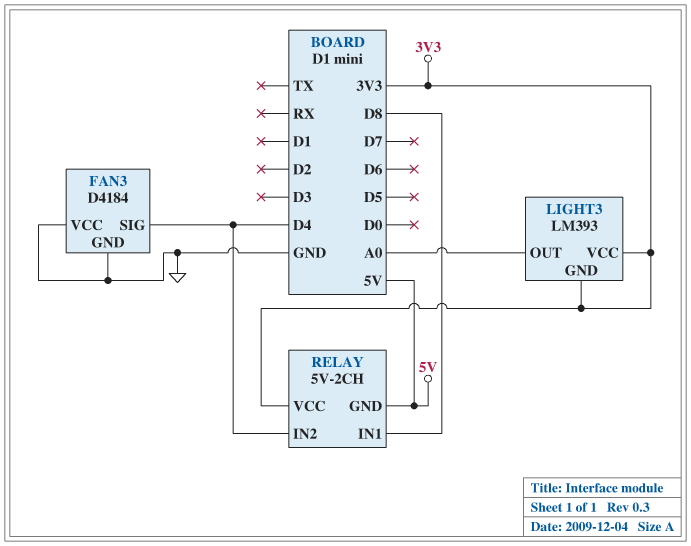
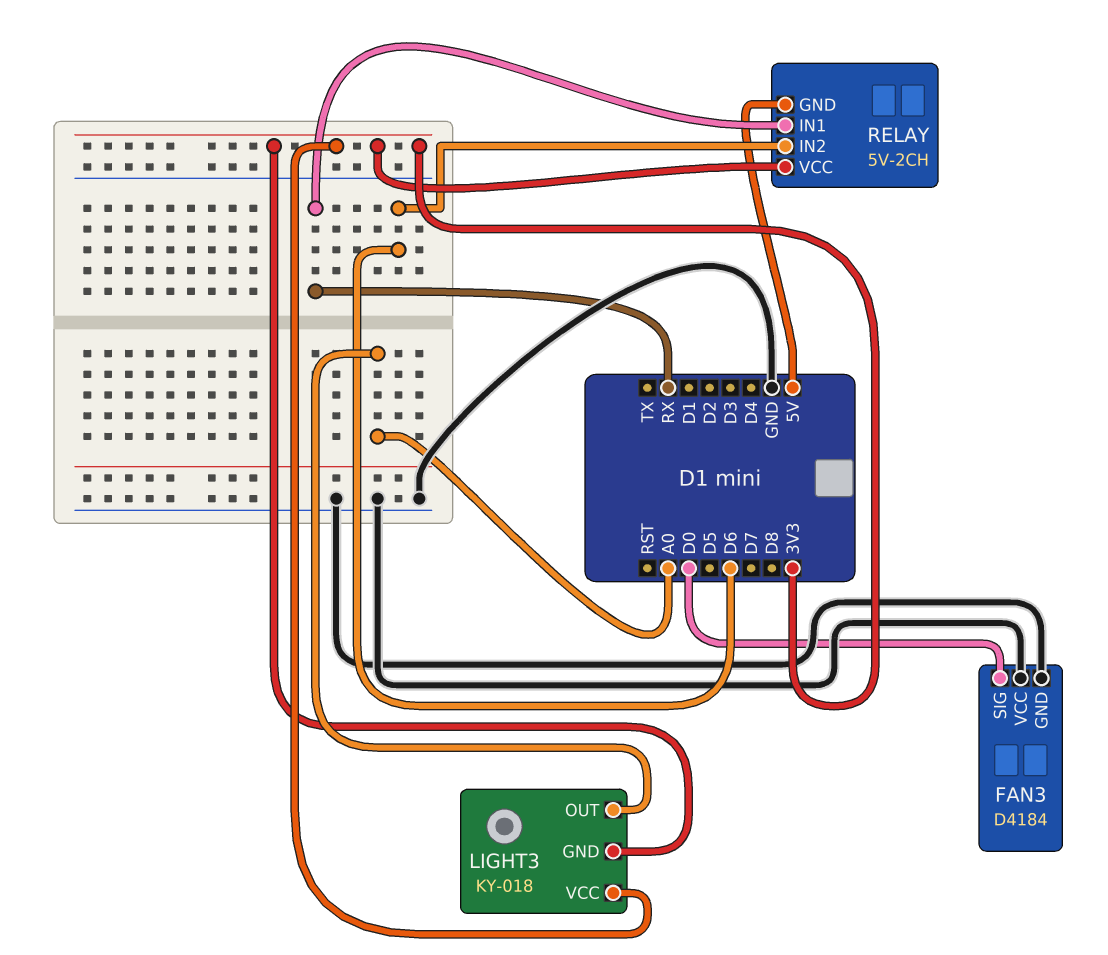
FAN3 pin SIG: D4 -> D0
LIGHT3: LM393 -> KY-018
RELAY pin IN1: D8 -> RX
RELAY pin IN2: D4 -> D6

